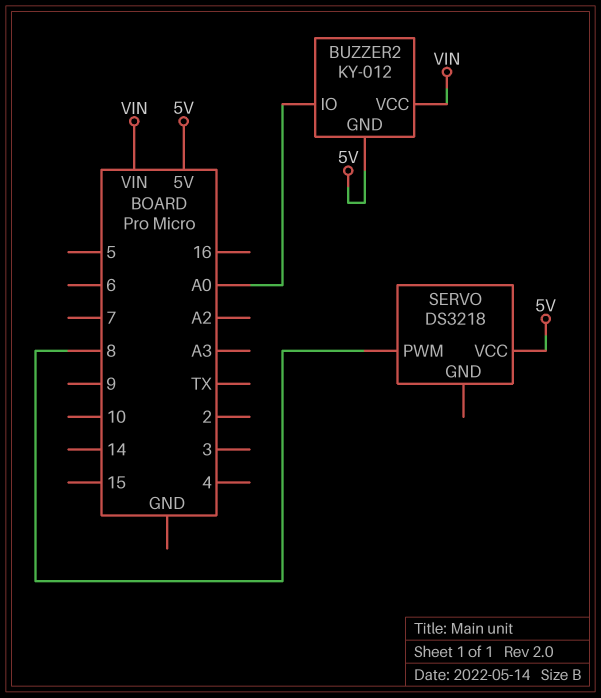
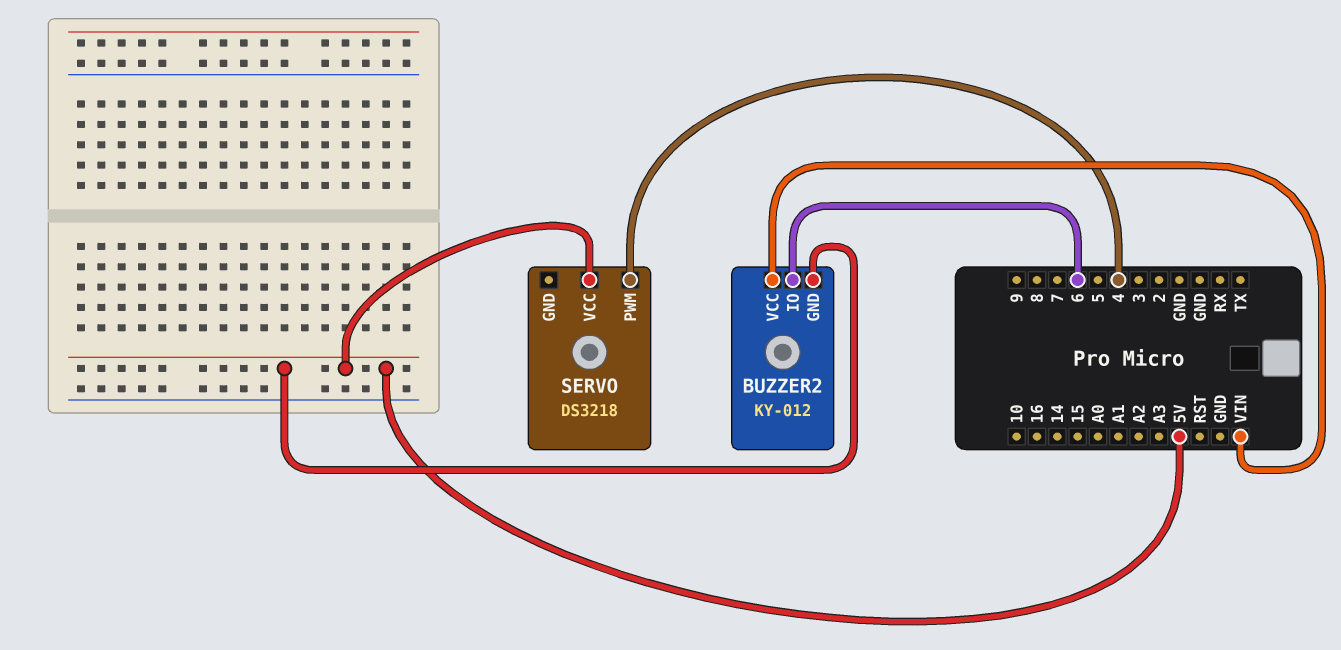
BUZZER2 pin IO: A0 -> 6
SERVO pin PWM: 8 -> 4

